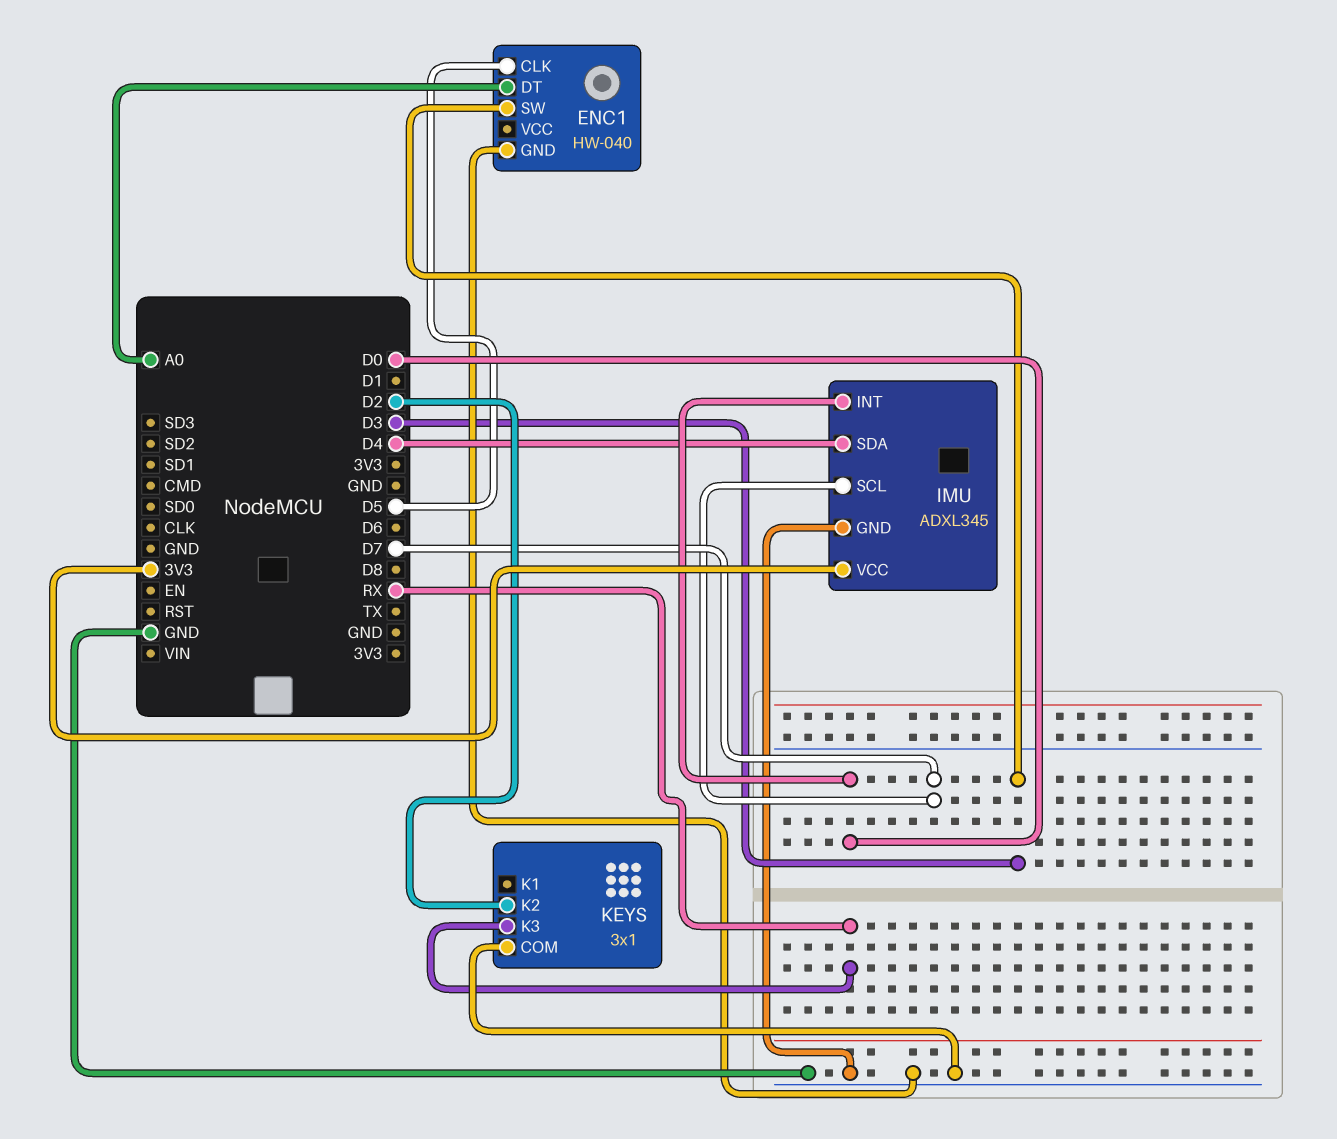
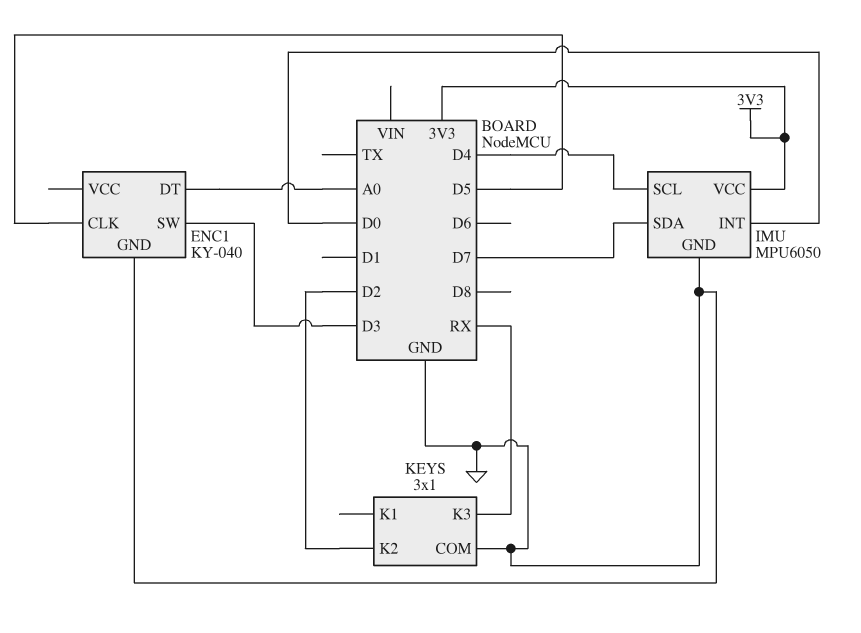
ENC1: HW-040 -> KY-040
IMU: ADXL345 -> MPU6050
IMU pin SCL: D7 -> D4
IMU pin SDA: D4 -> D7

